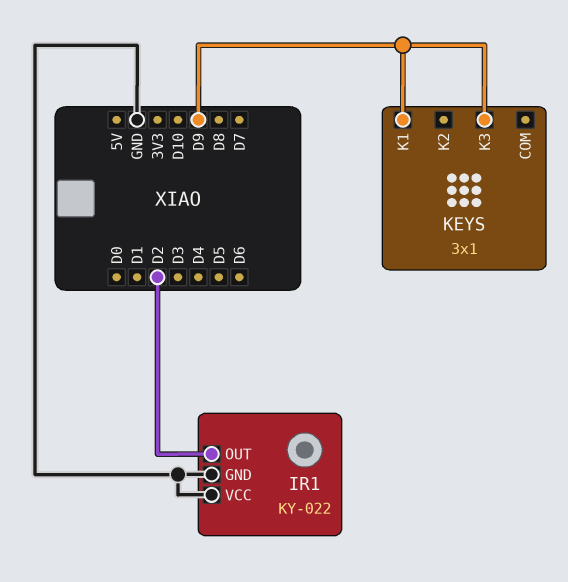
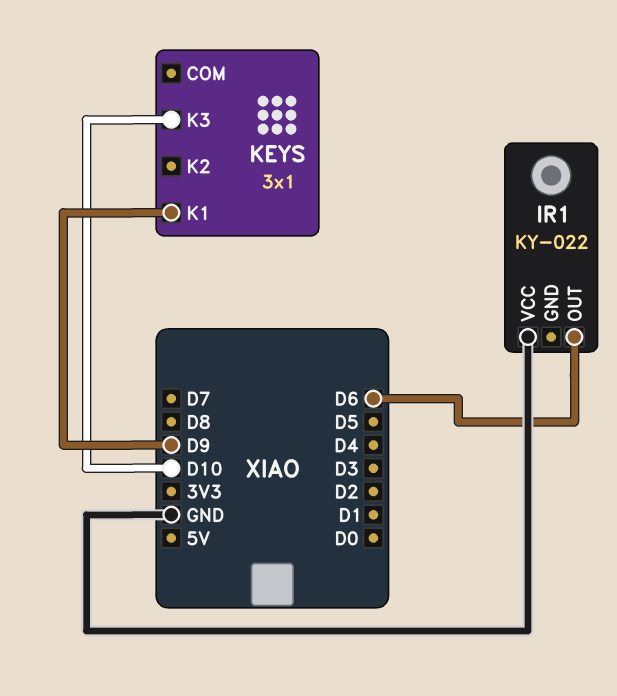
IR1 pin GND: GND -> none
IR1 pin OUT: D2 -> D6
KEYS pin K3: D9 -> D10

